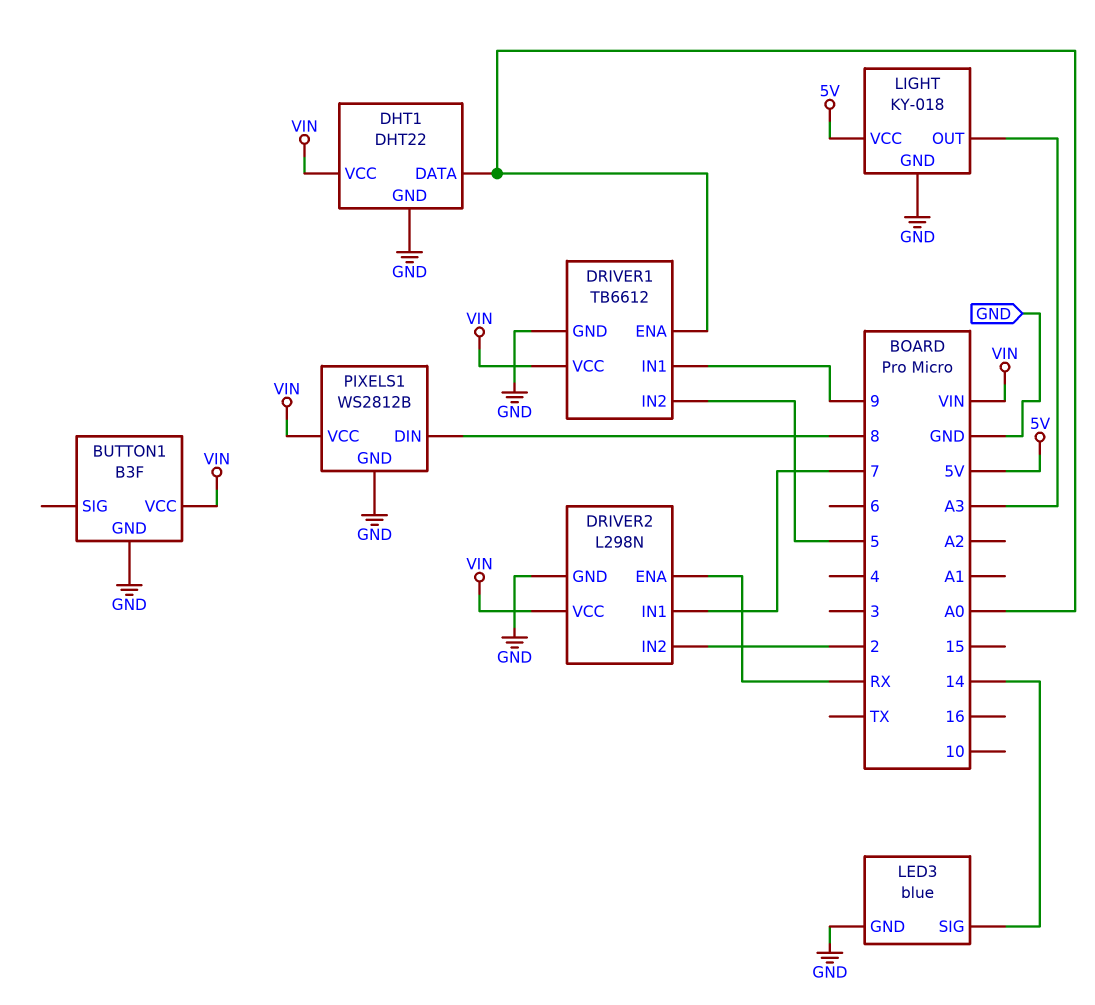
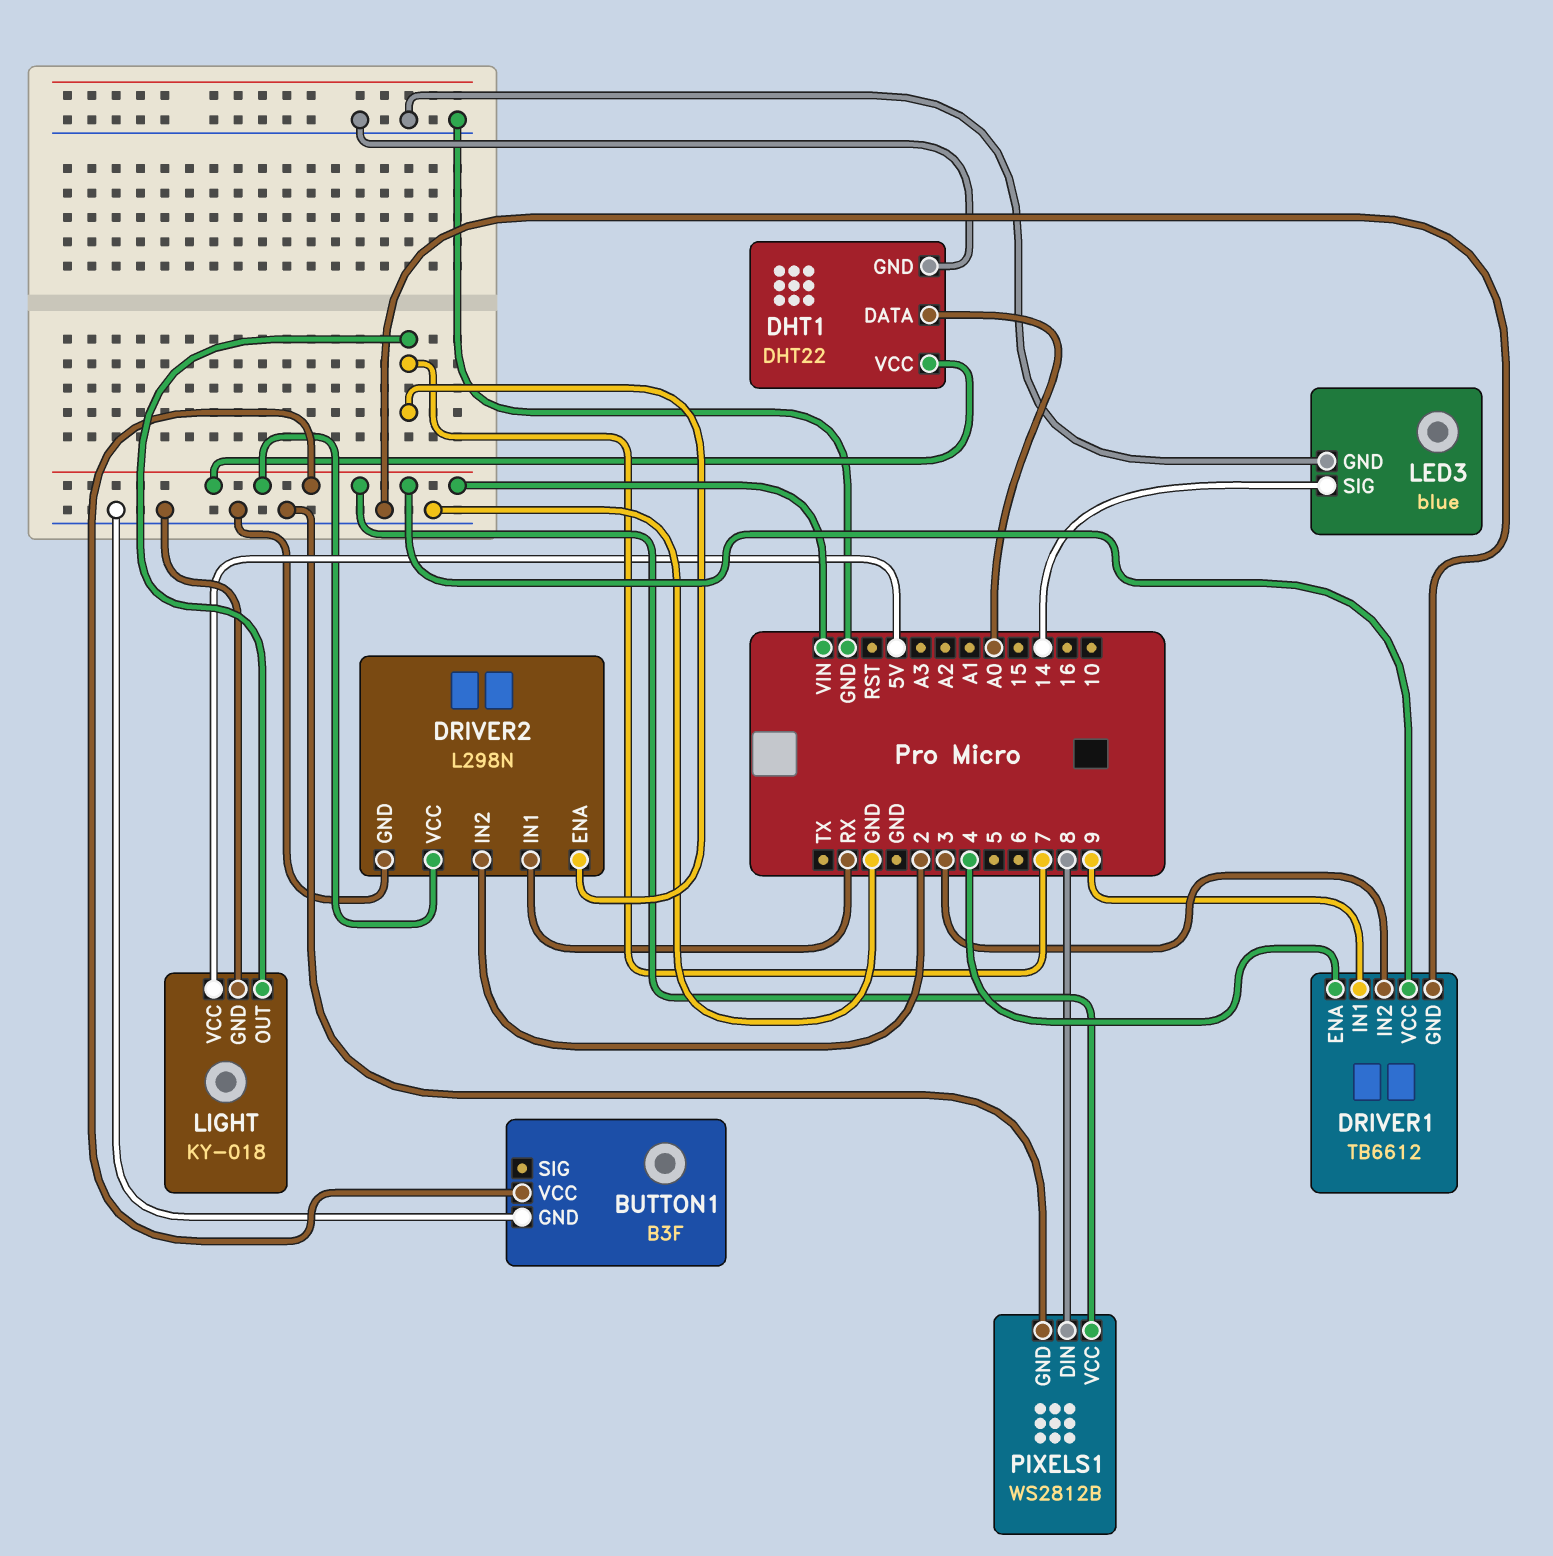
DRIVER1 pin ENA: A0 -> 4
DRIVER1 pin IN2: 5 -> 3
DRIVER2 pin ENA: RX -> 7
DRIVER2 pin IN1: 7 -> RX
LIGHT pin OUT: A3 -> 7

